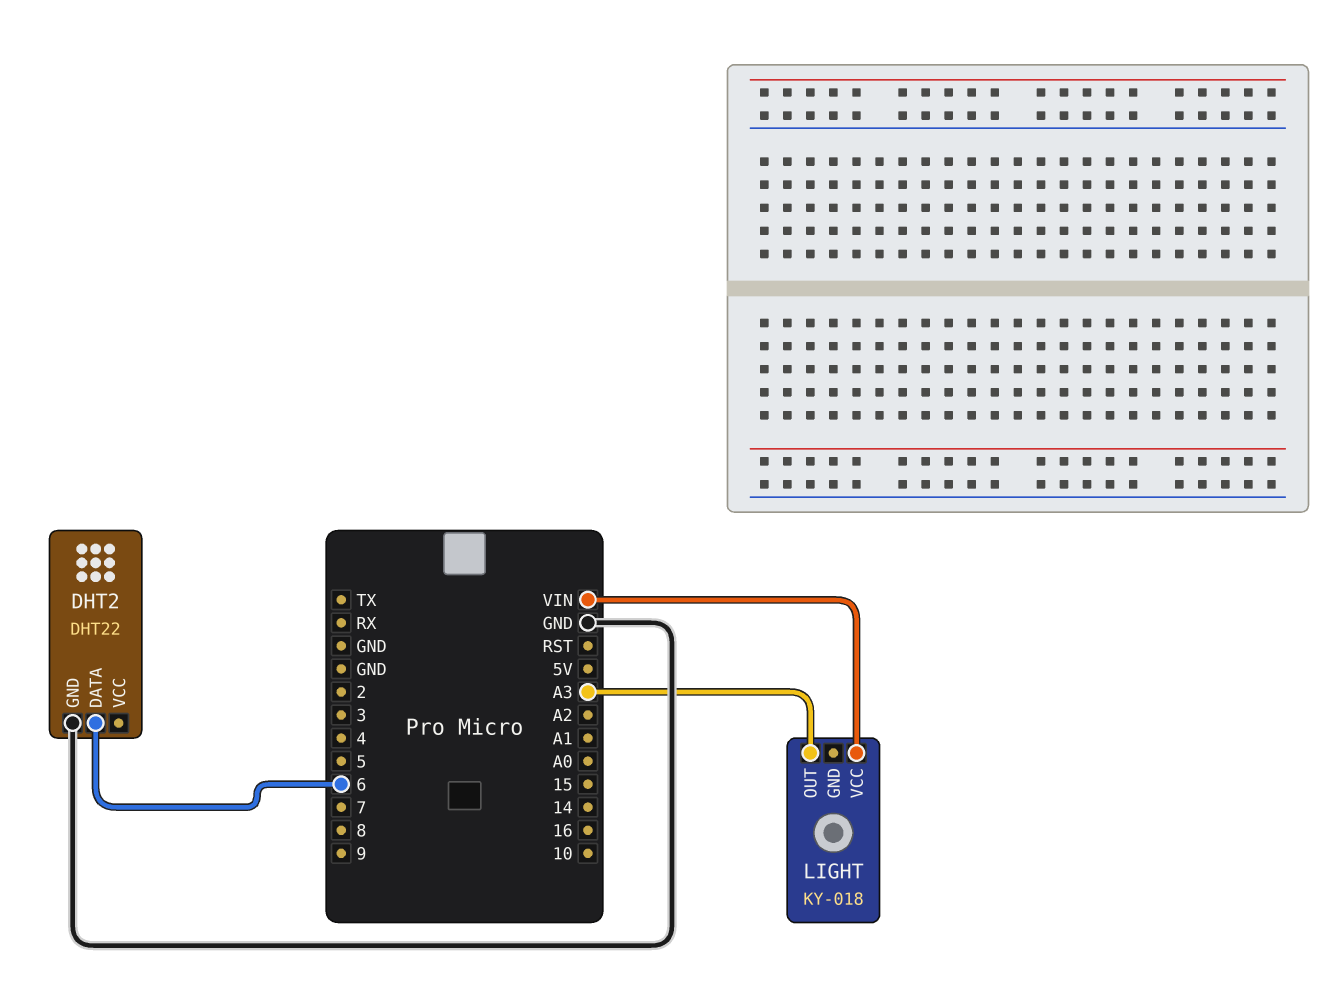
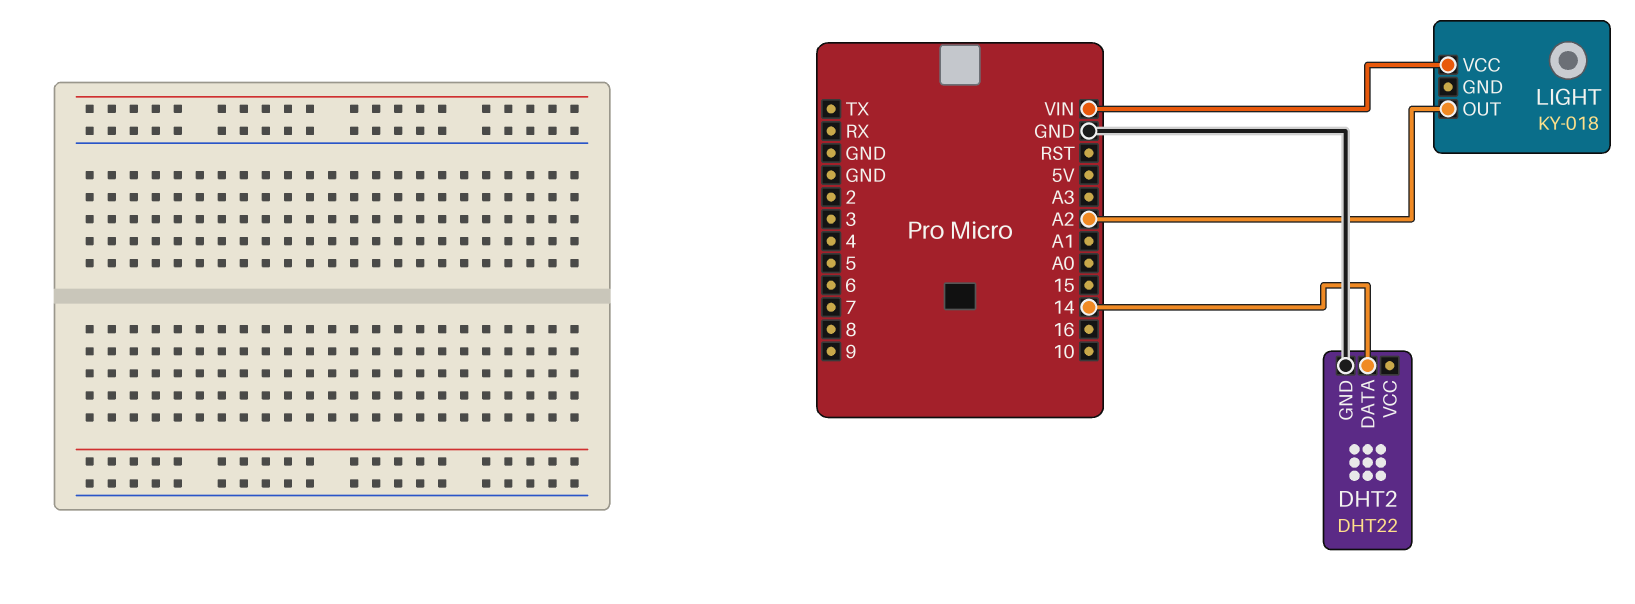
DHT2 pin DATA: 6 -> 14
LIGHT pin OUT: A3 -> A2

